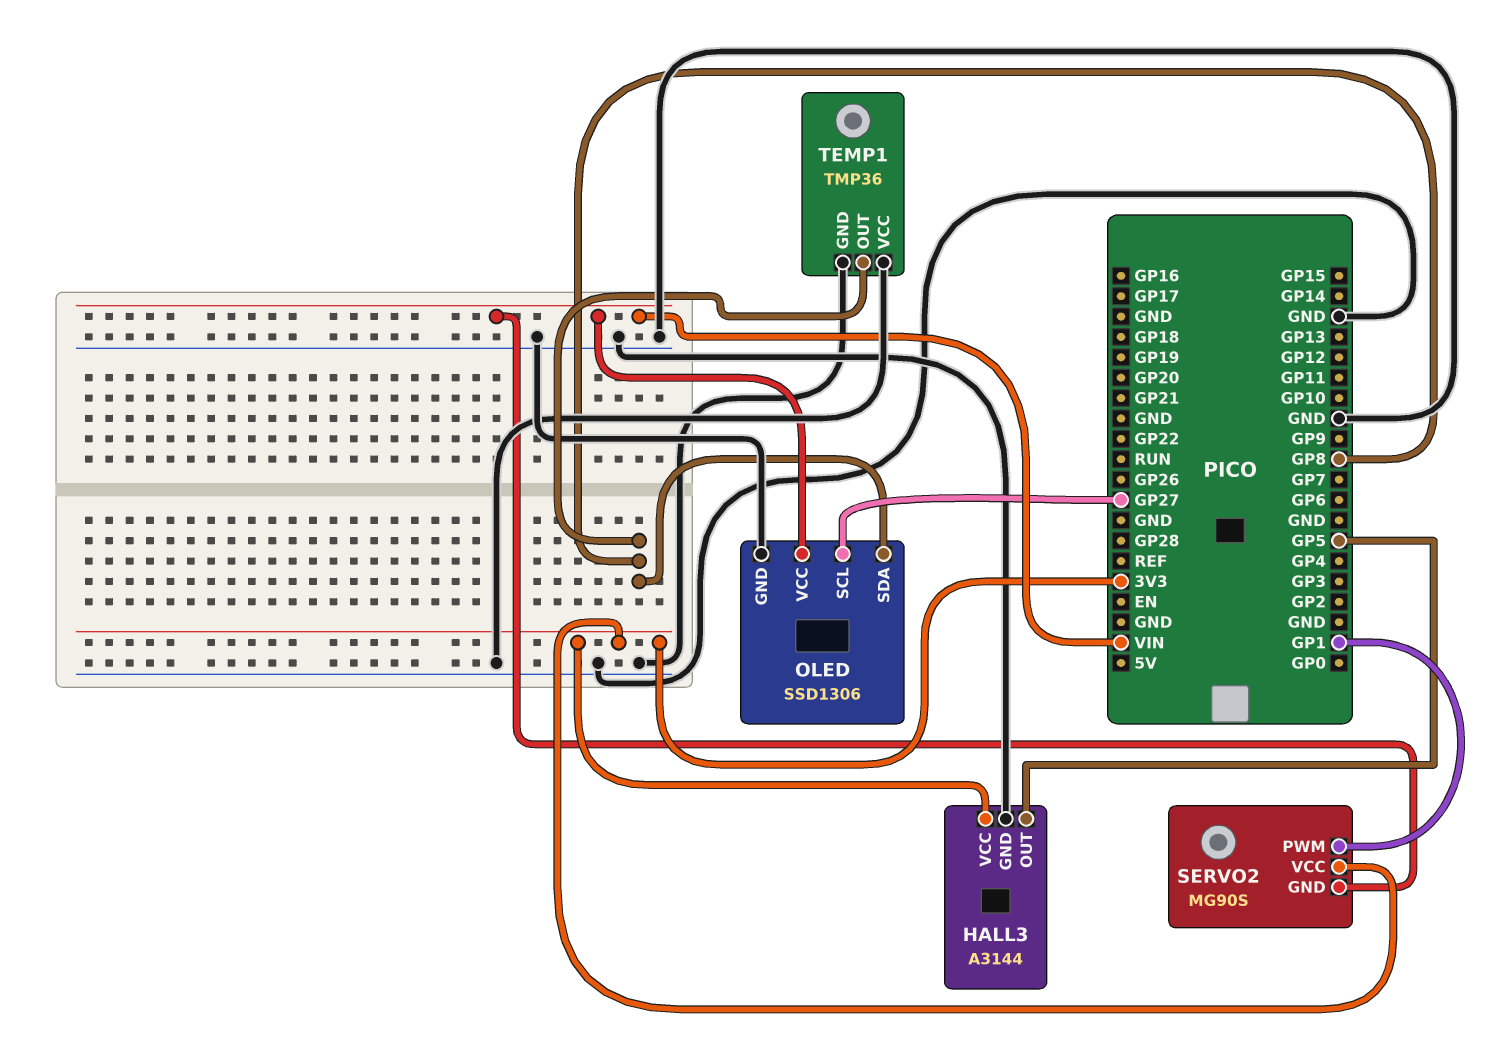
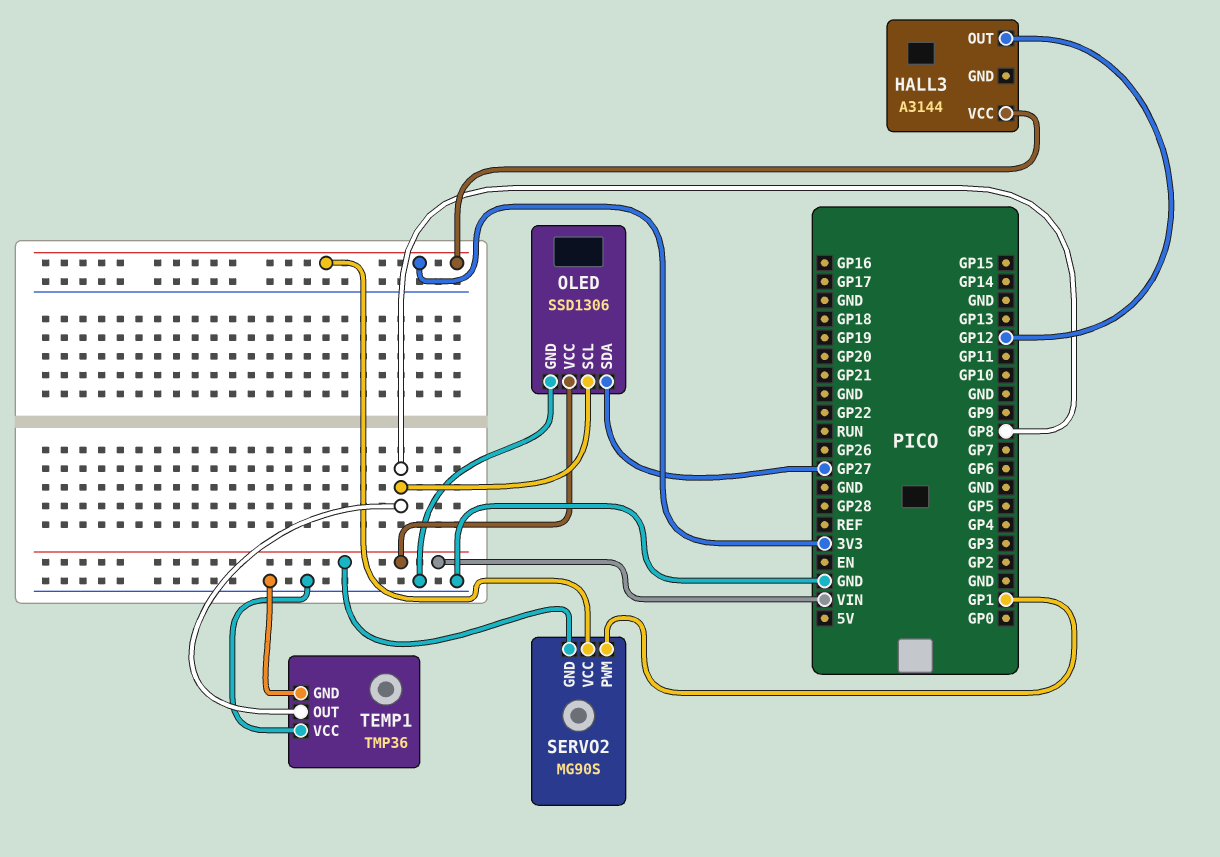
HALL3 pin GND: GND -> none
HALL3 pin OUT: GP5 -> GP12
OLED pin SCL: GP27 -> GP8
OLED pin SDA: GP8 -> GP27

